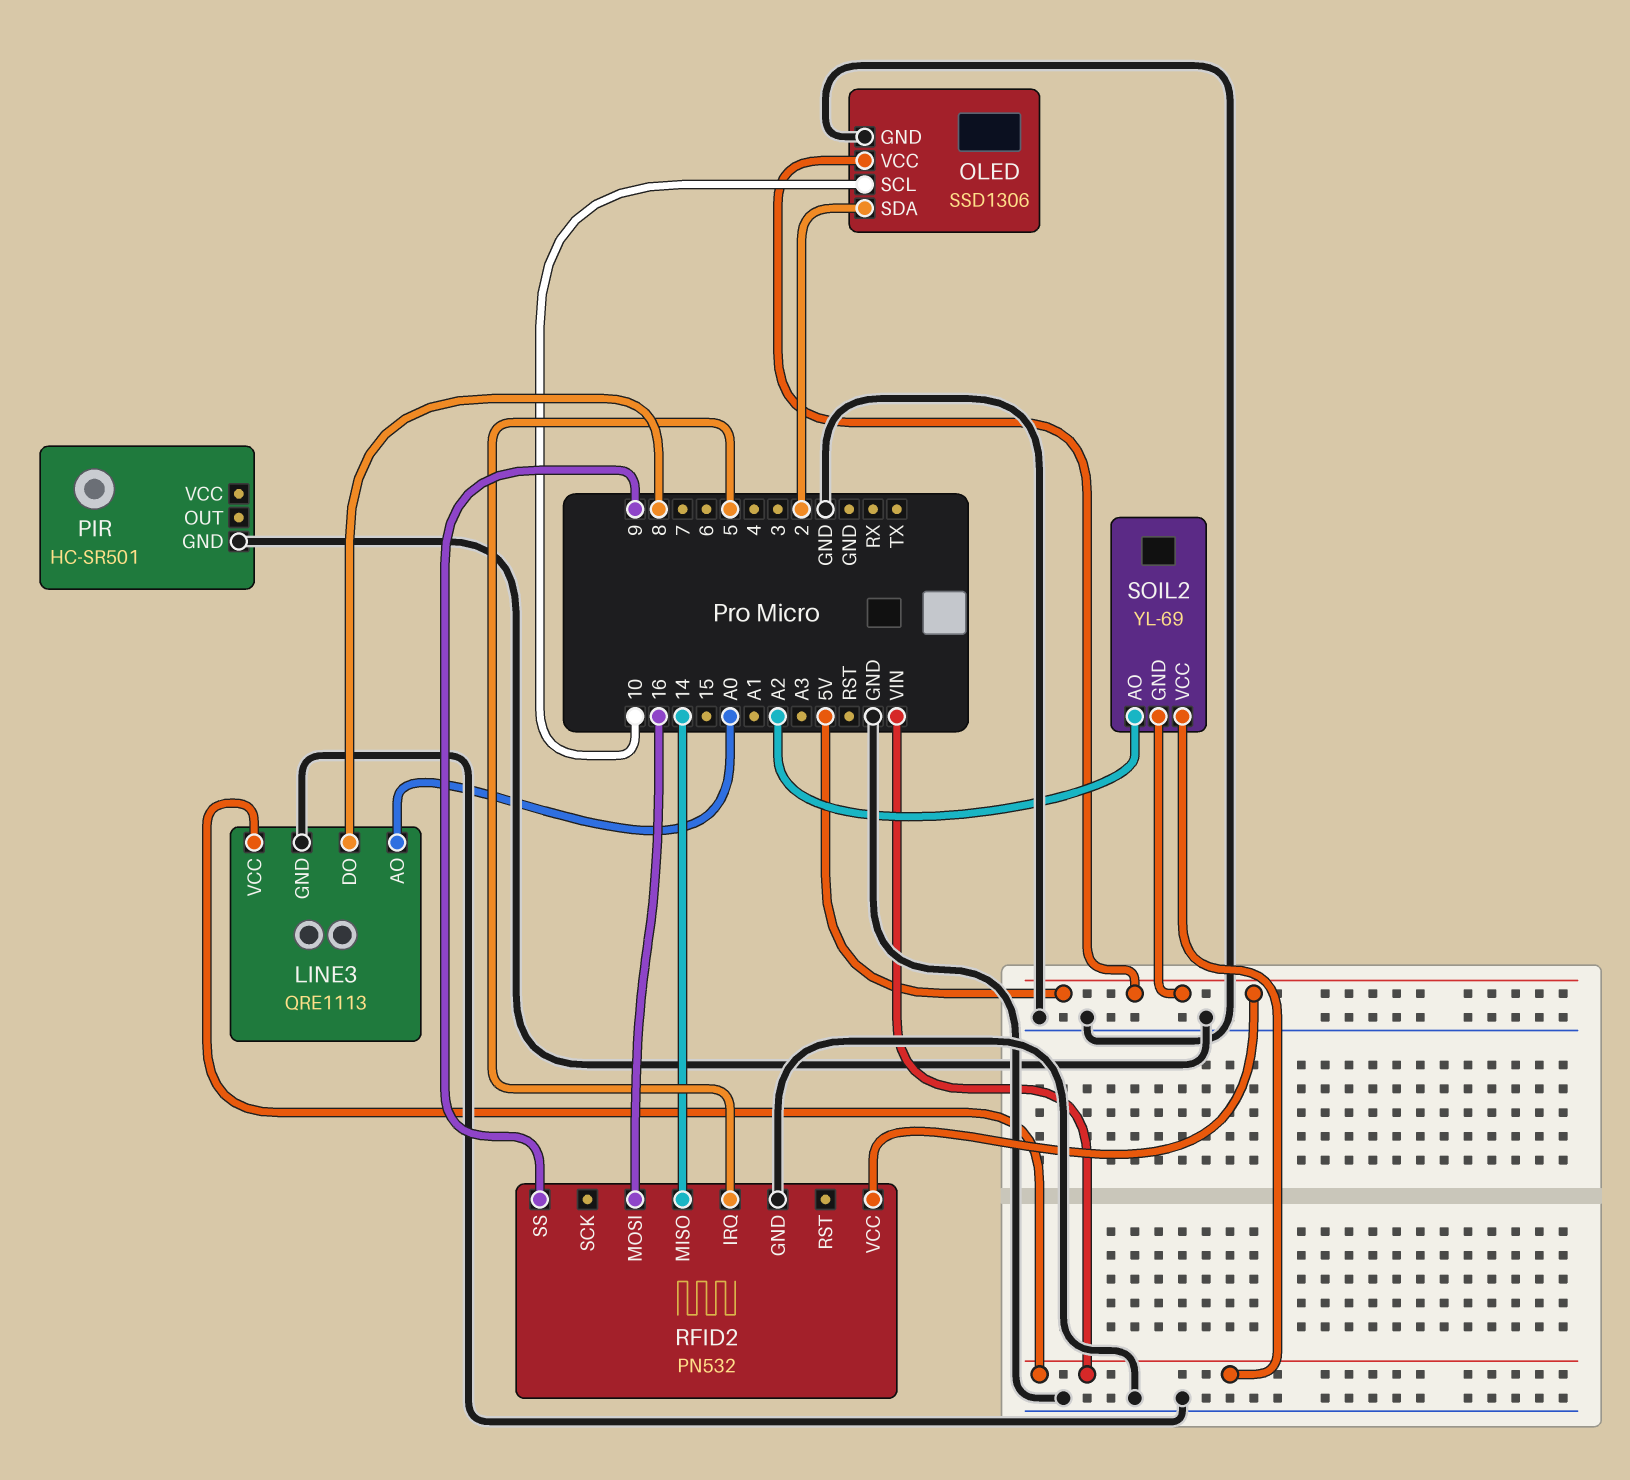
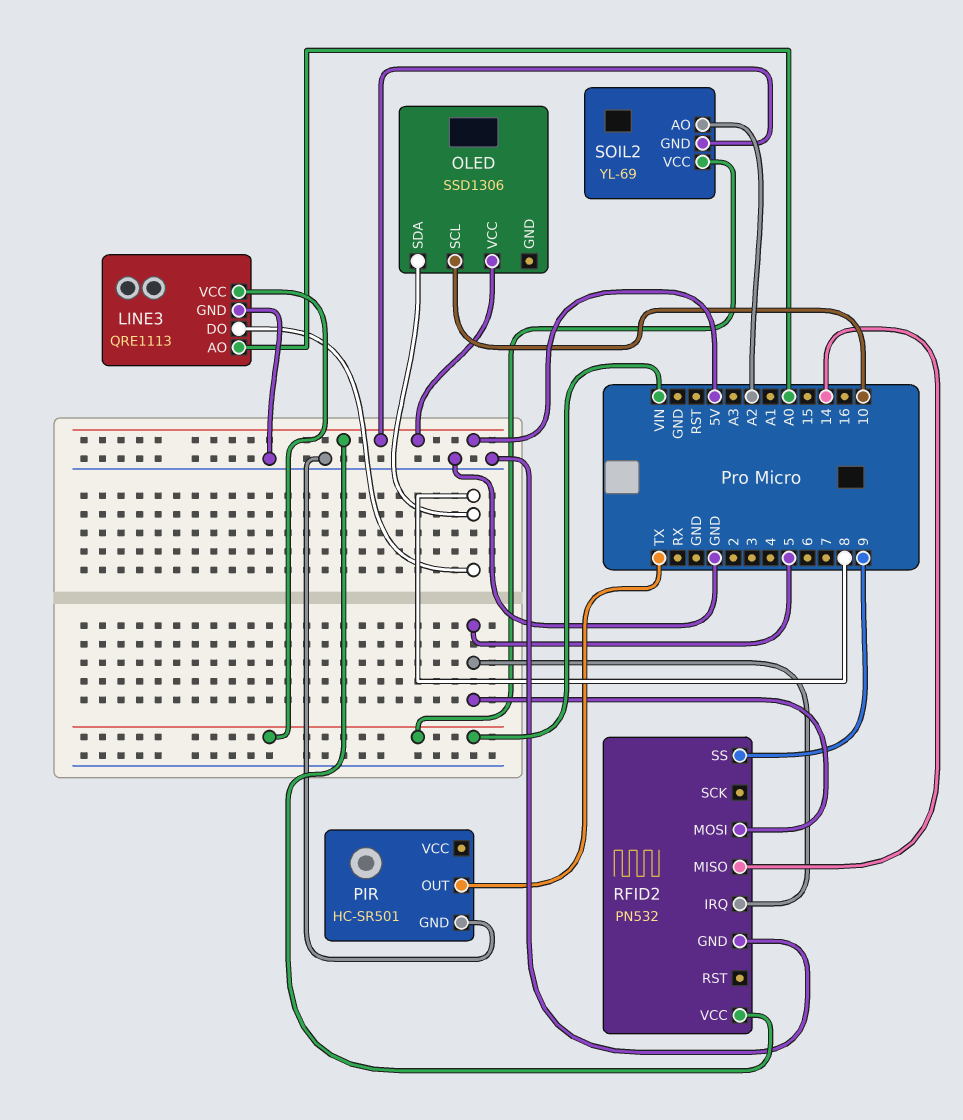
OLED pin GND: GND -> none
OLED pin SDA: 2 -> 8
PIR pin OUT: none -> TX
RFID2 pin MOSI: 16 -> 5

